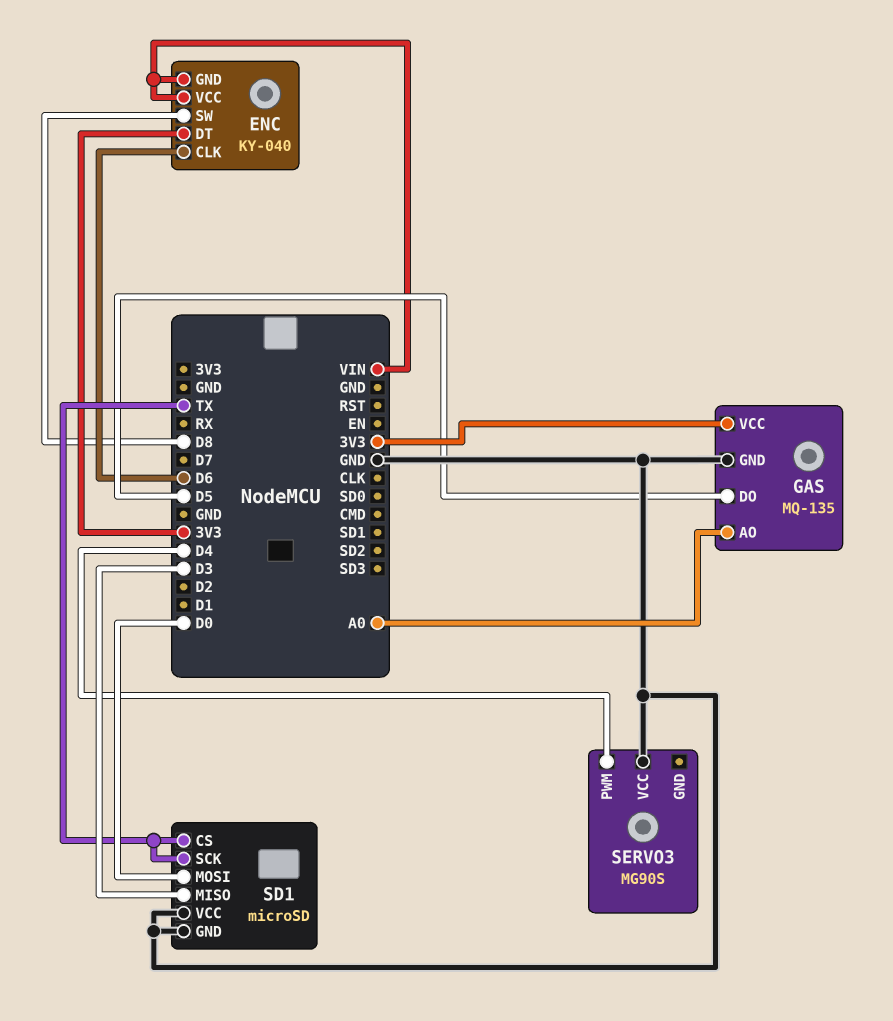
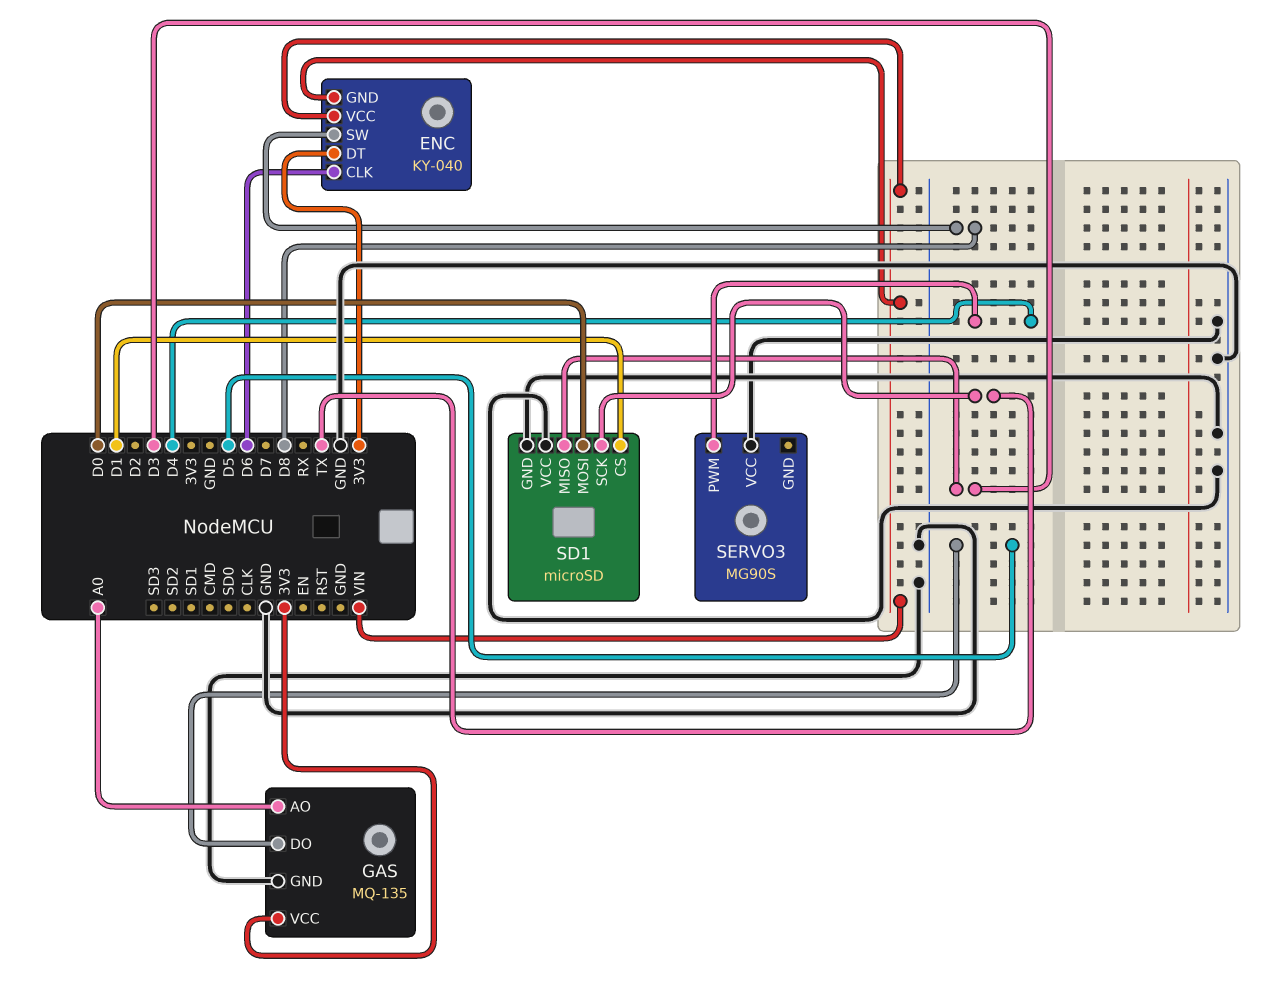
SD1 pin CS: TX -> D1

